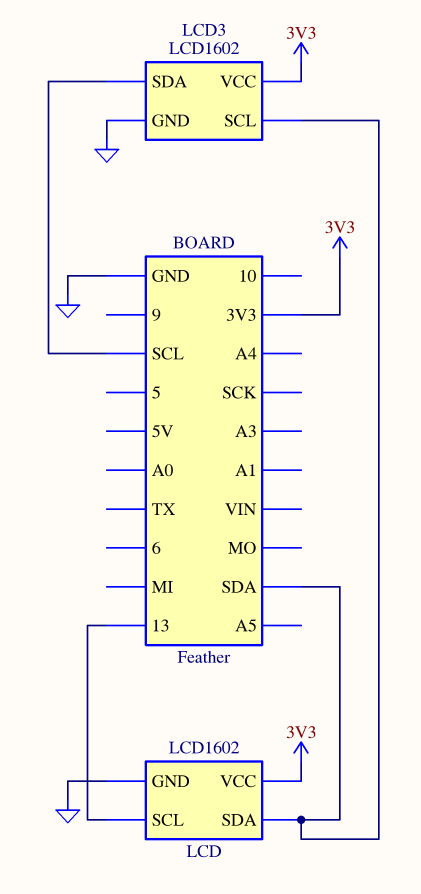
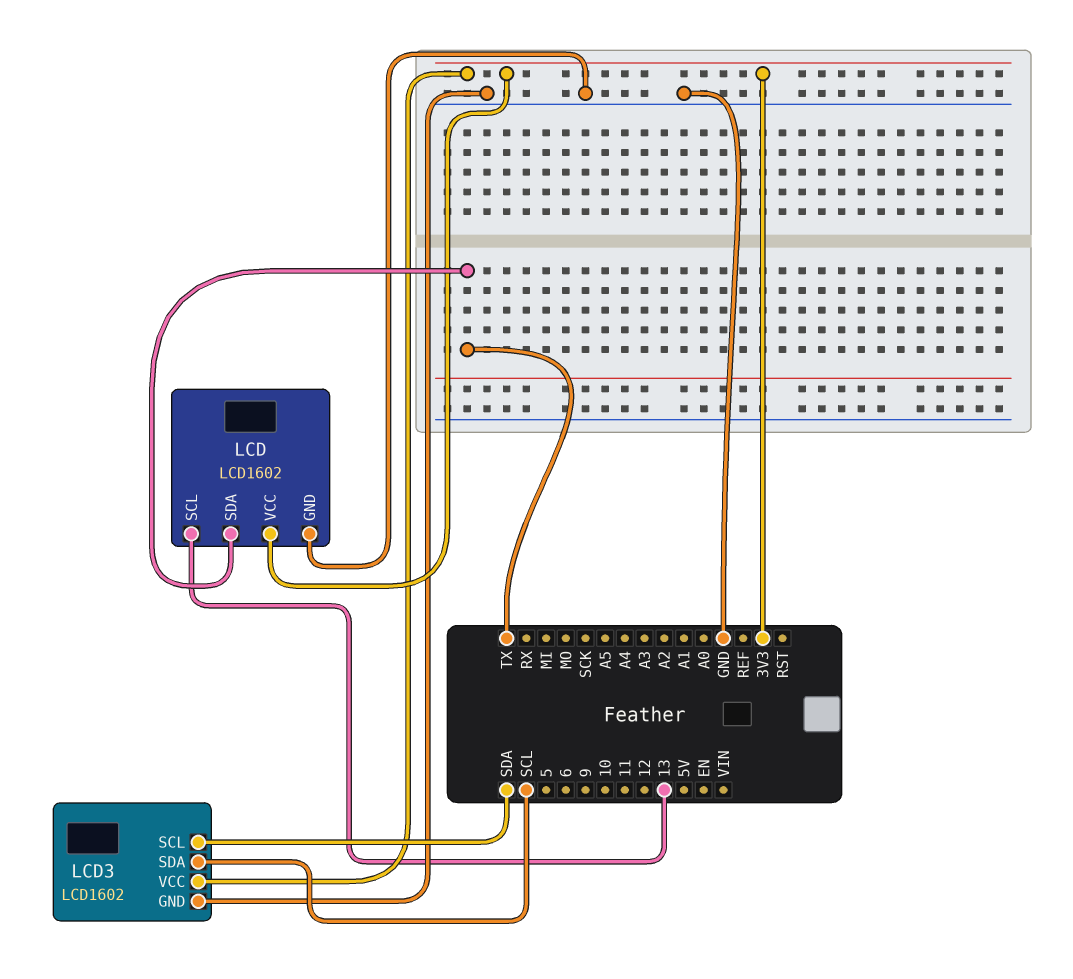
LCD pin SDA: SDA -> TX

